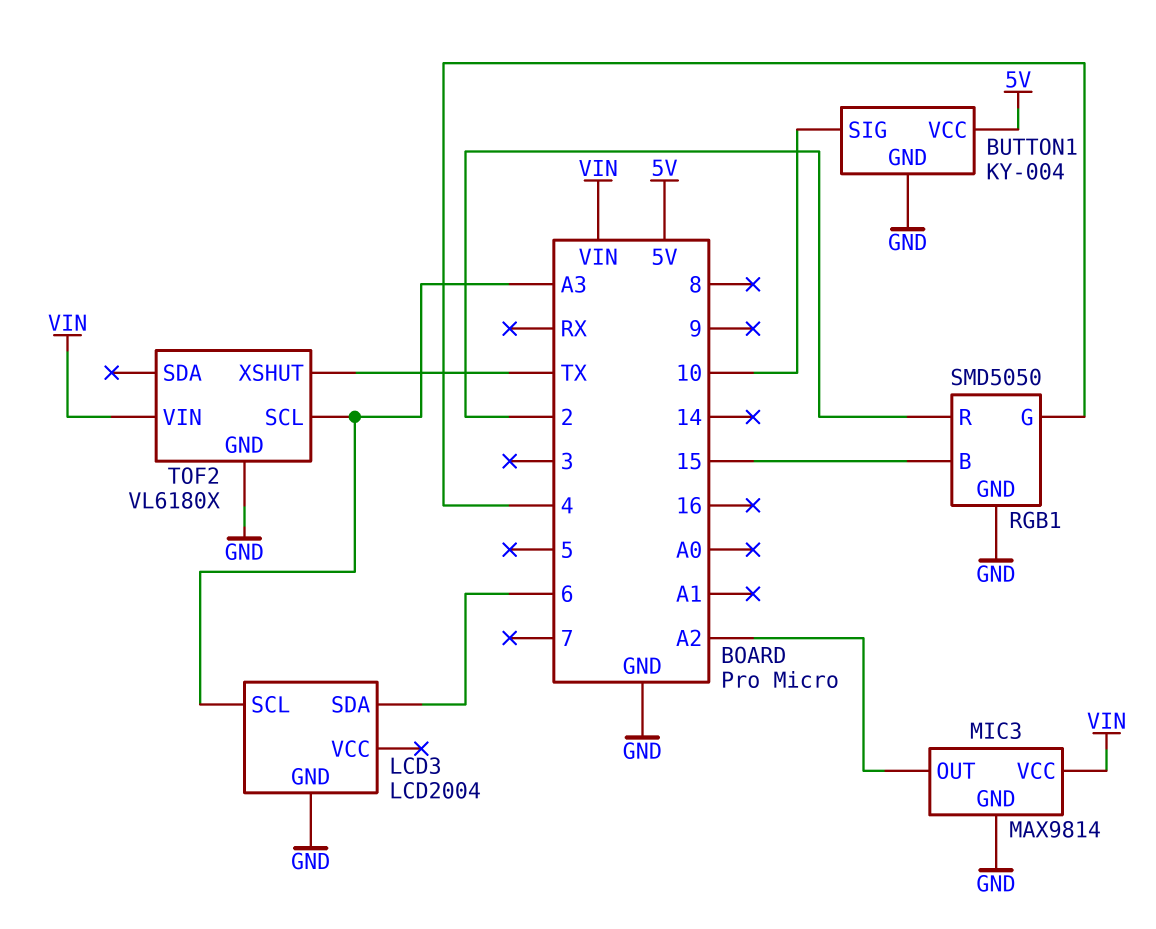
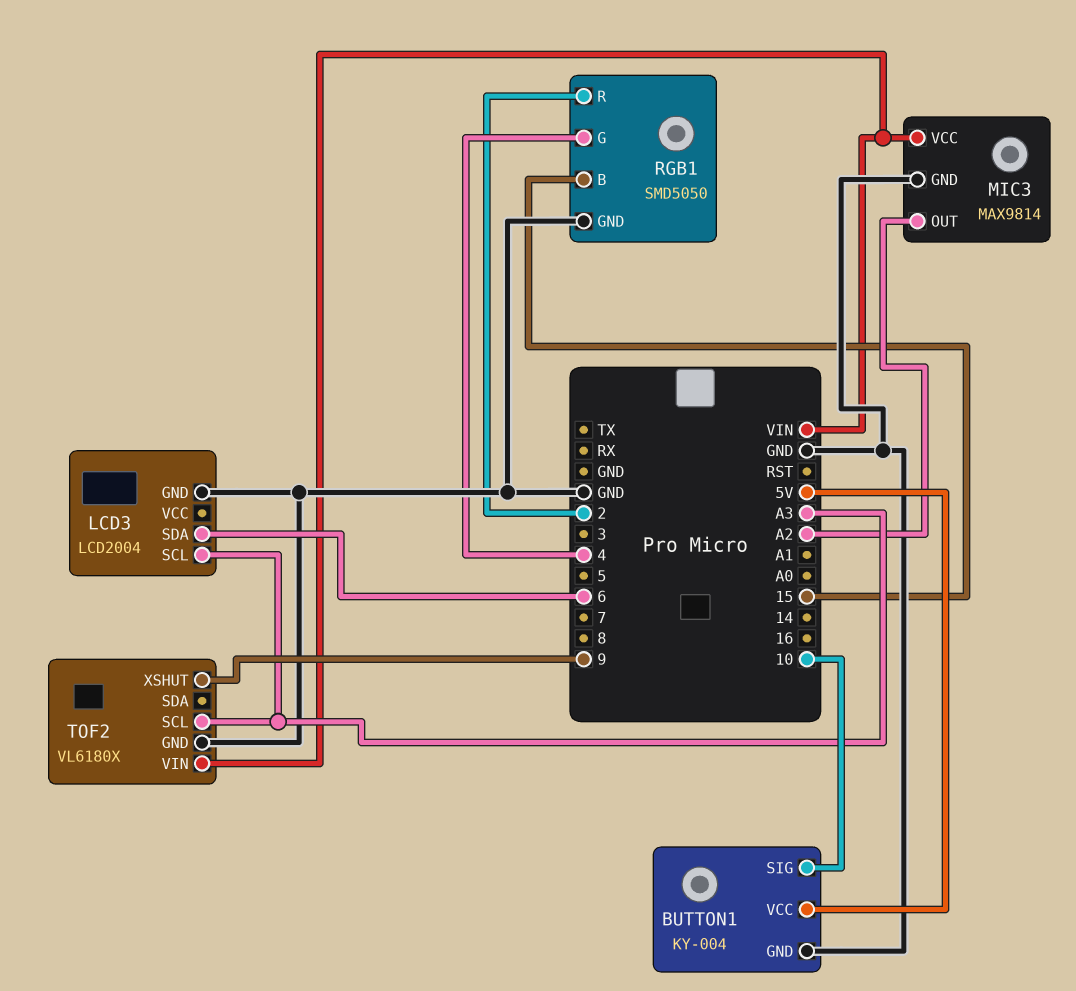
TOF2 pin XSHUT: TX -> 9

